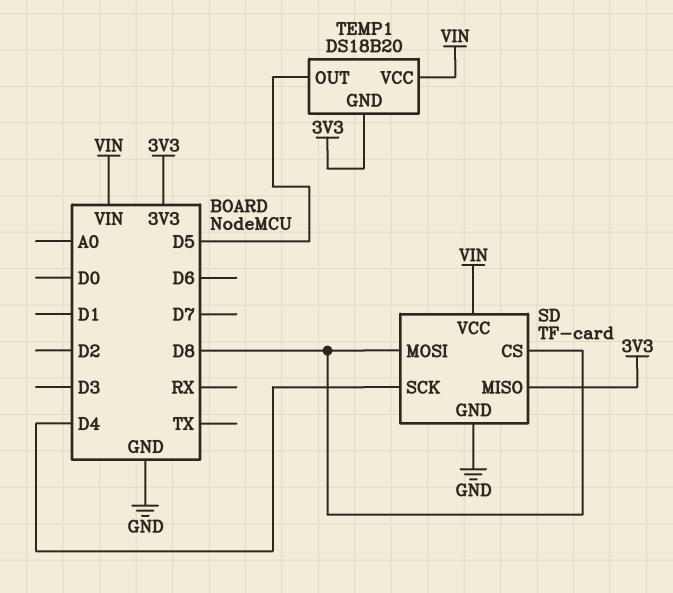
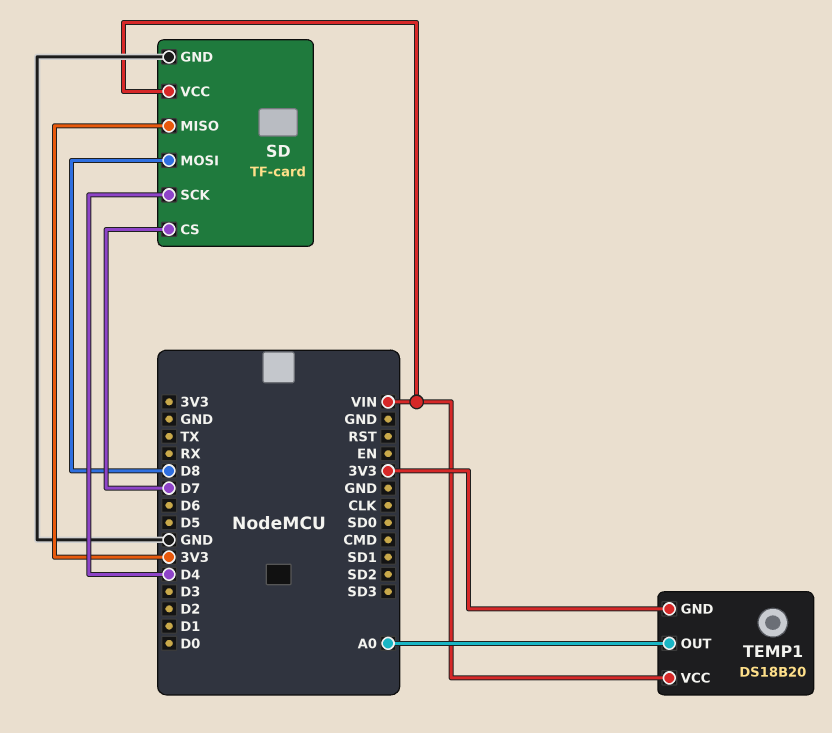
SD pin CS: D8 -> D7
TEMP1 pin OUT: D5 -> A0

